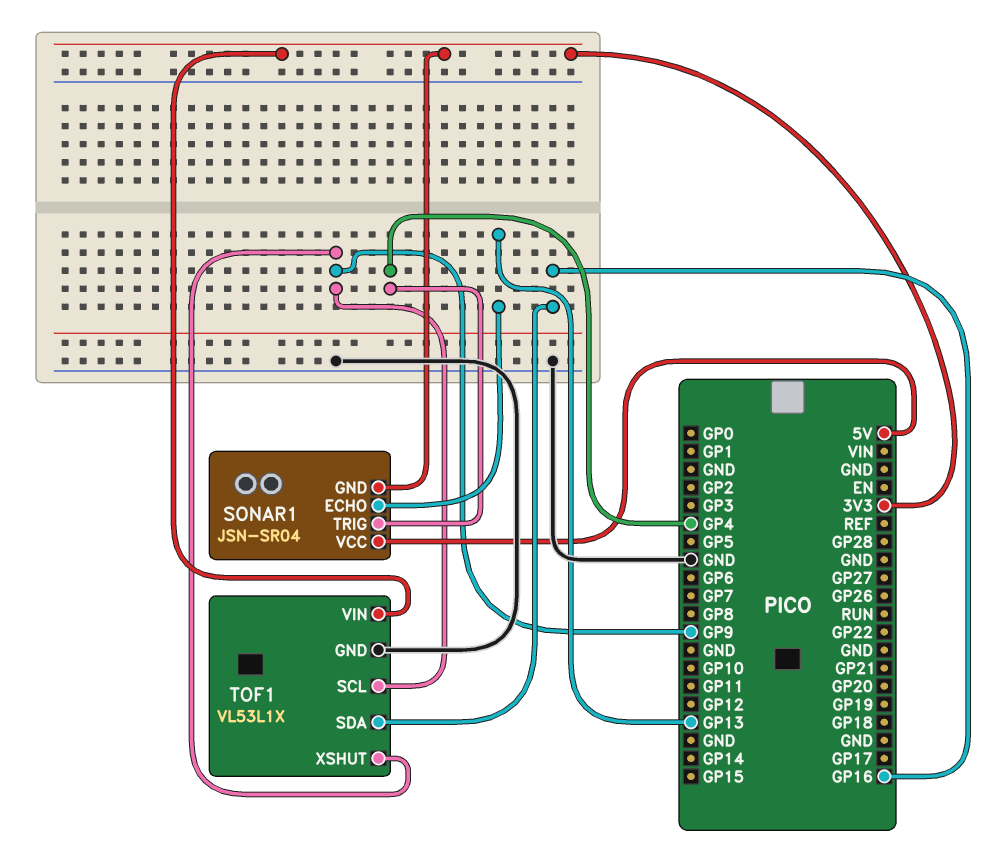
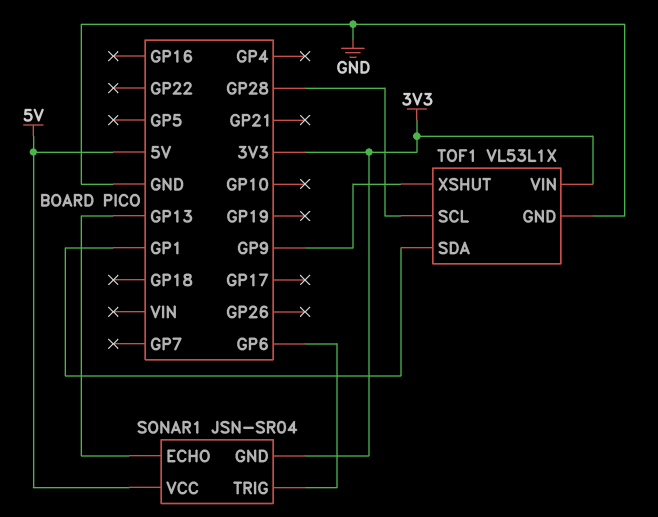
SONAR1 pin TRIG: GP4 -> GP6
TOF1 pin SCL: GP9 -> GP28
TOF1 pin SDA: GP16 -> GP1

